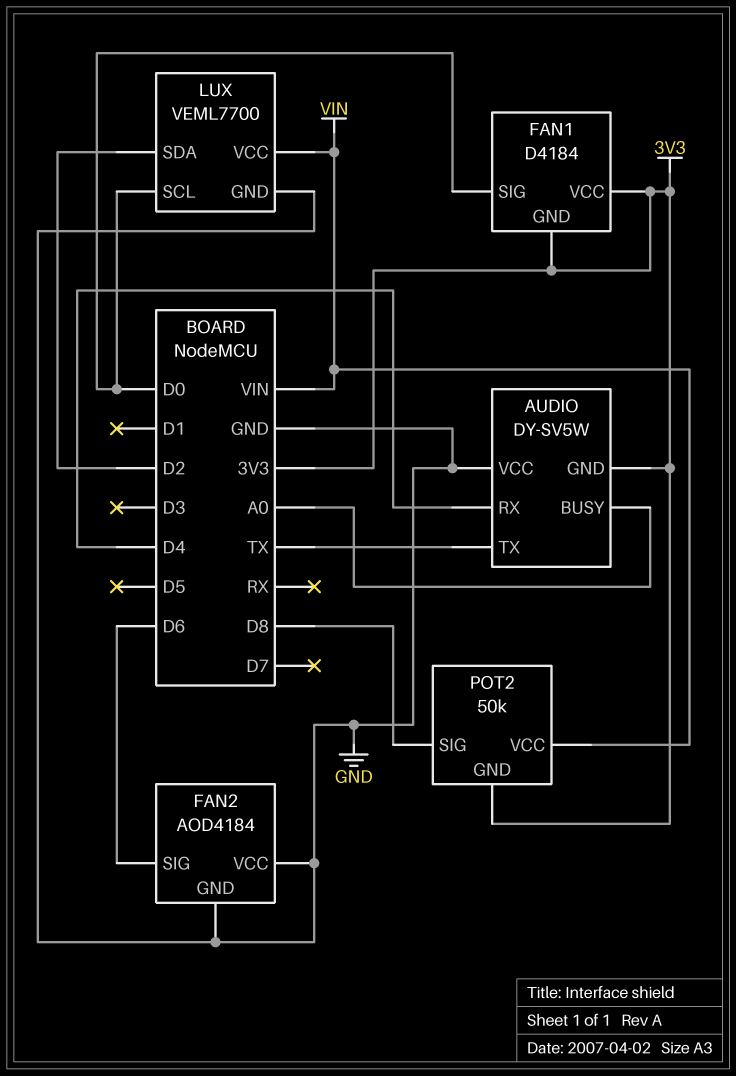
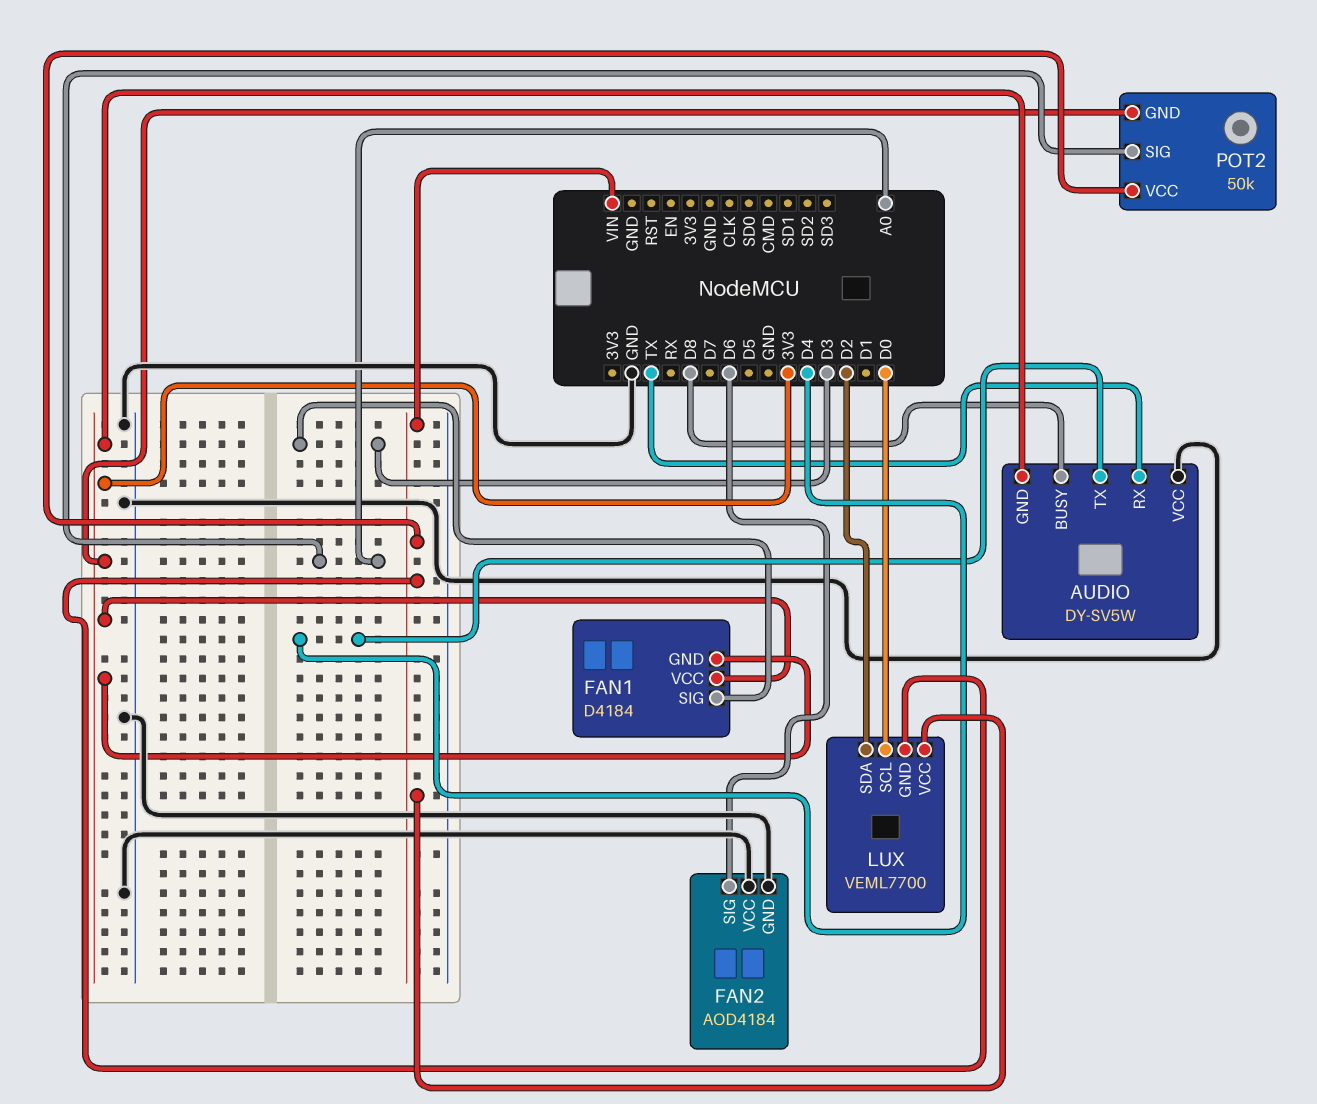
AUDIO pin BUSY: A0 -> D8
AUDIO pin RX: D4 -> TX
AUDIO pin TX: TX -> D4
FAN1 pin SIG: D0 -> D3
LUX pin GND: GND -> VIN
POT2 pin SIG: D8 -> A0

